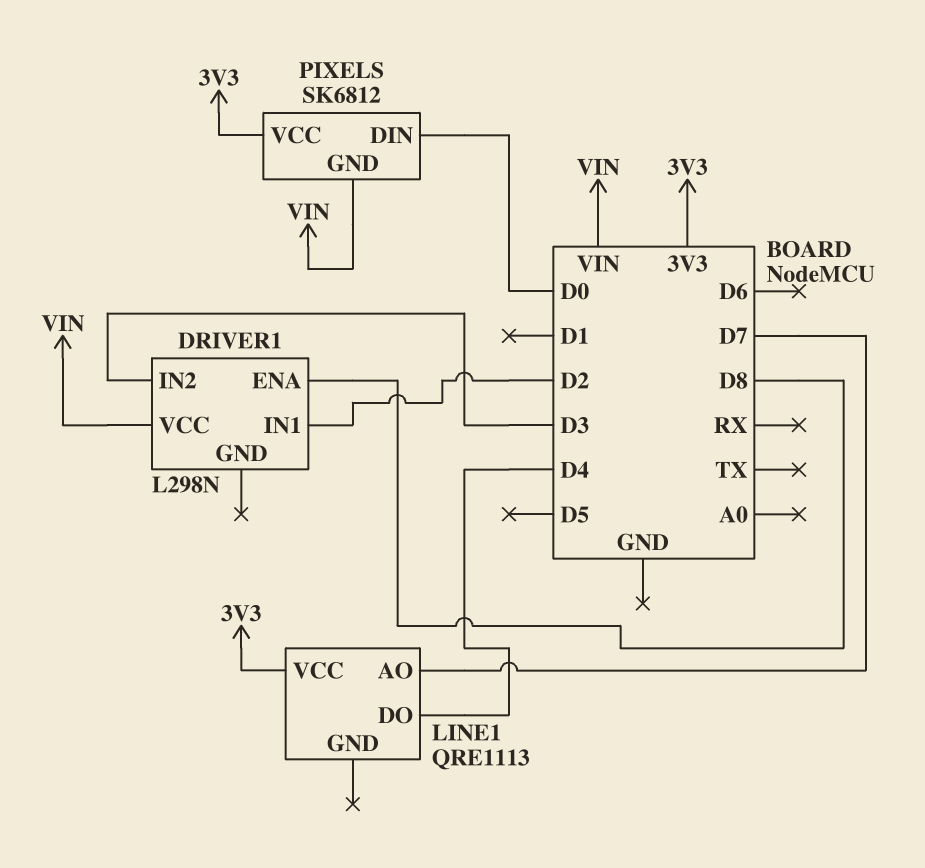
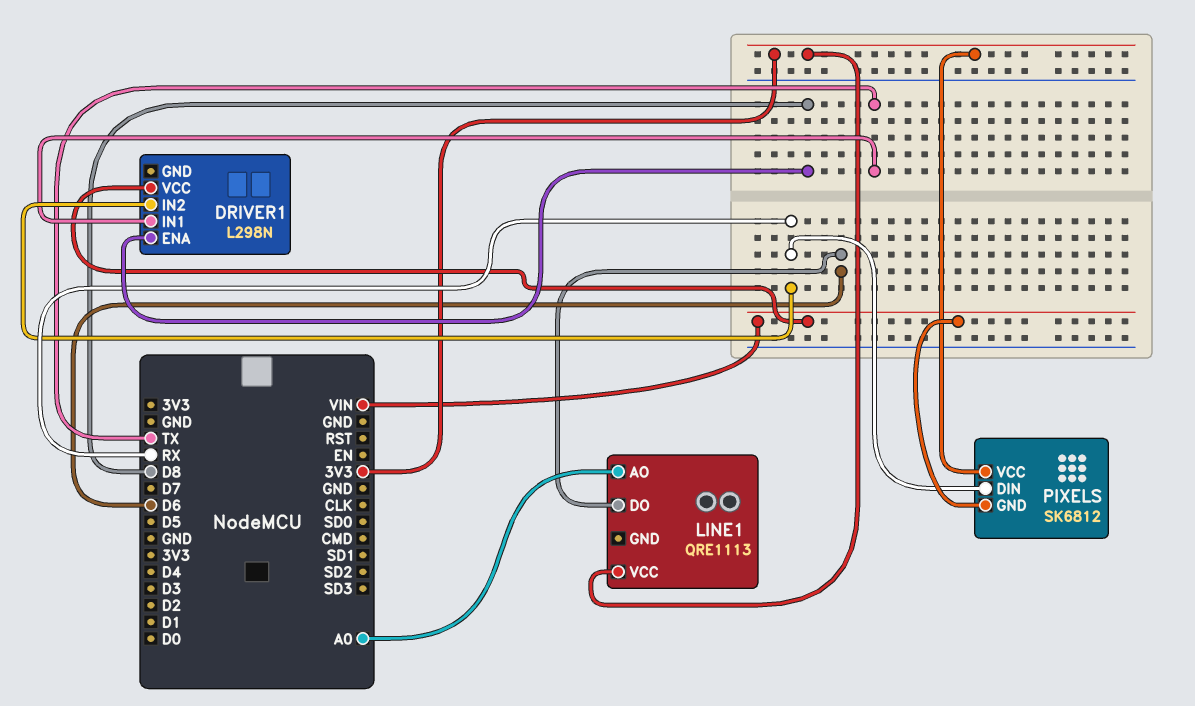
DRIVER1 pin IN1: D2 -> TX
DRIVER1 pin IN2: D3 -> RX
LINE1 pin AO: D7 -> A0
LINE1 pin DO: D4 -> D6
PIXELS pin DIN: D0 -> RX

